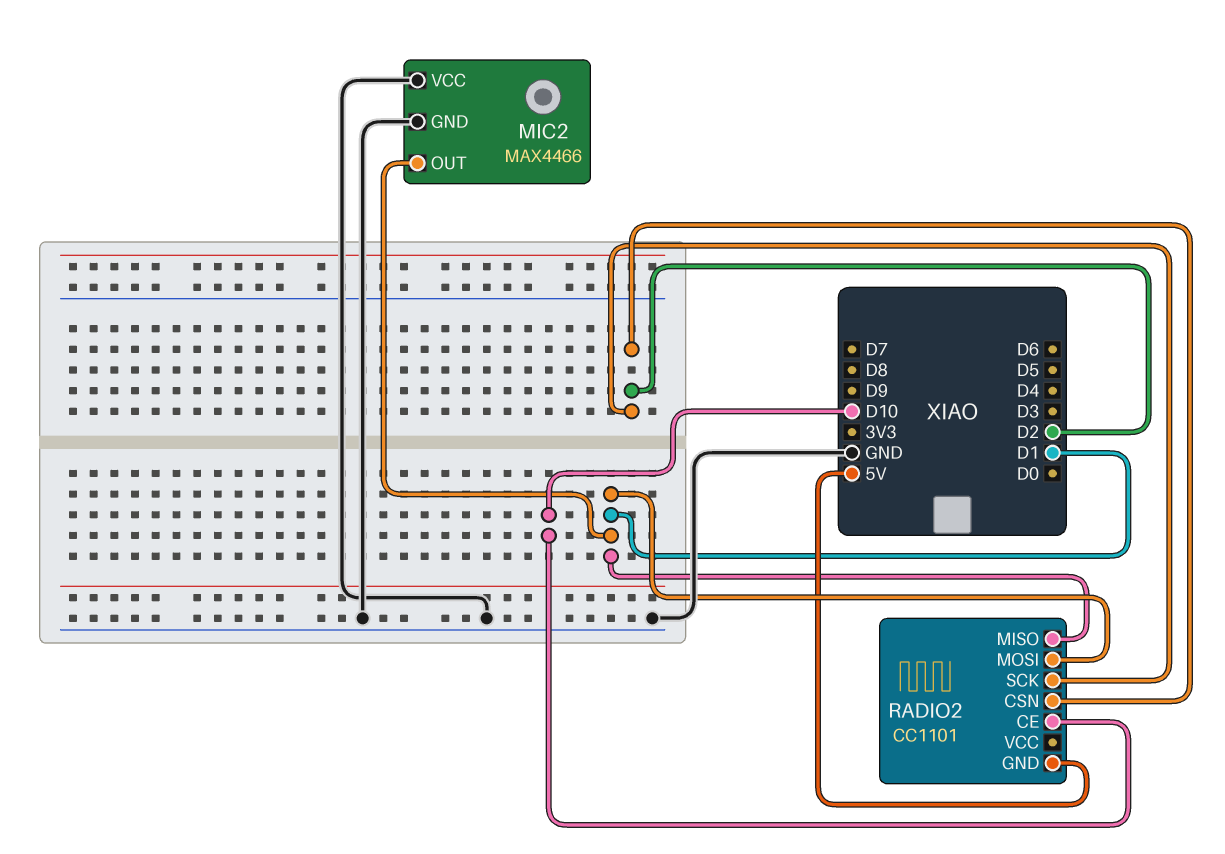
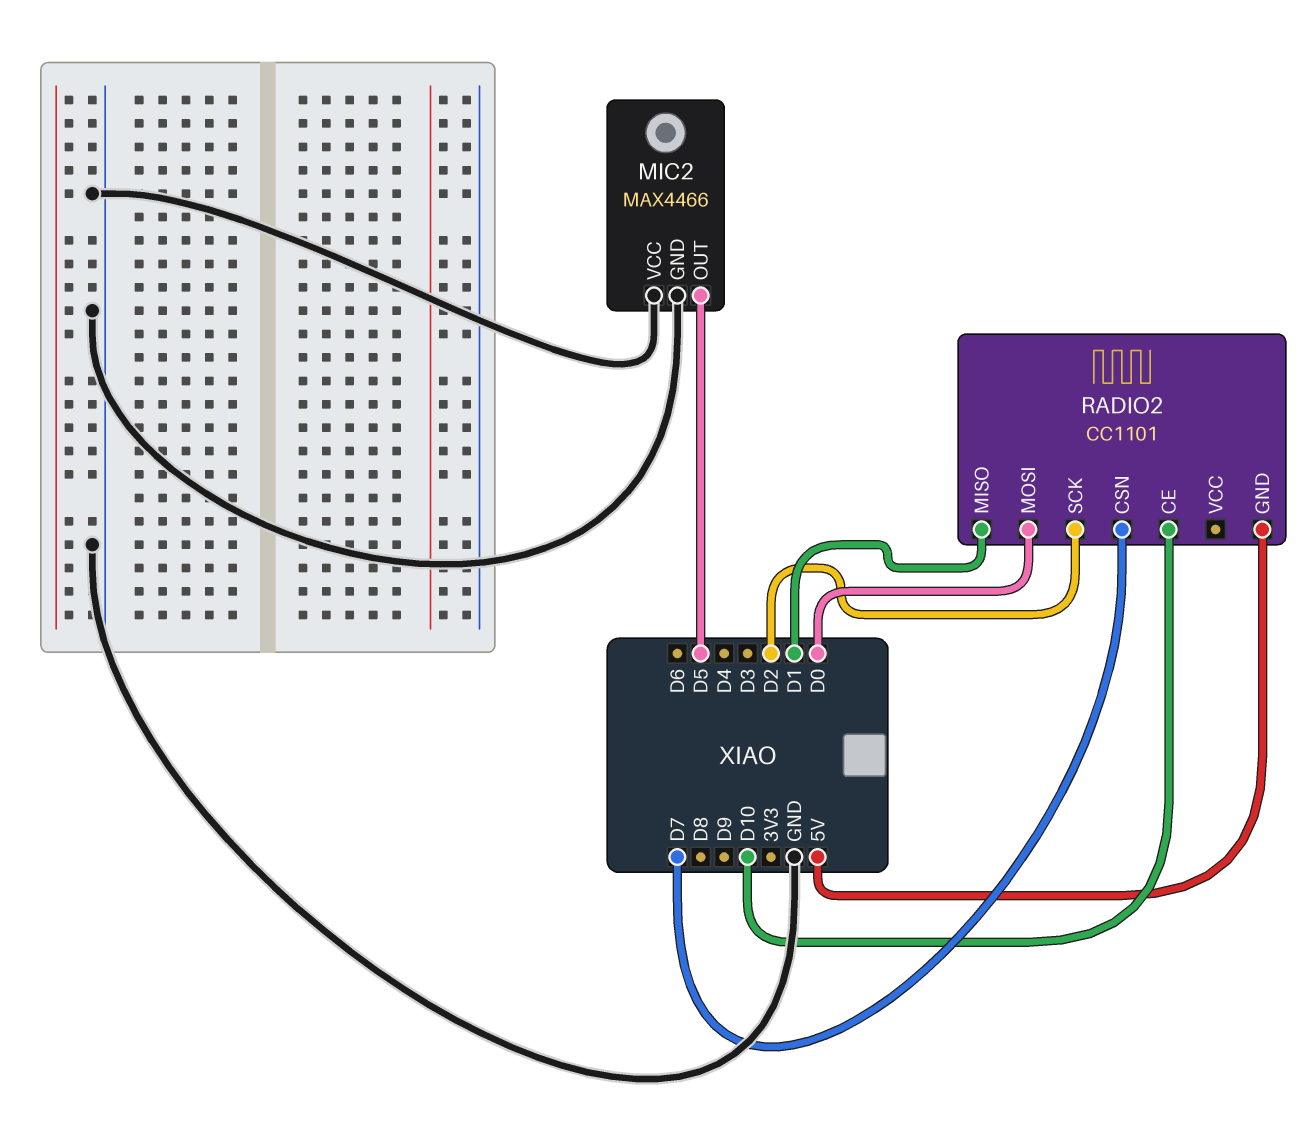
MIC2 pin OUT: D1 -> D5
RADIO2 pin CSN: D2 -> D7
RADIO2 pin MOSI: D1 -> D0

